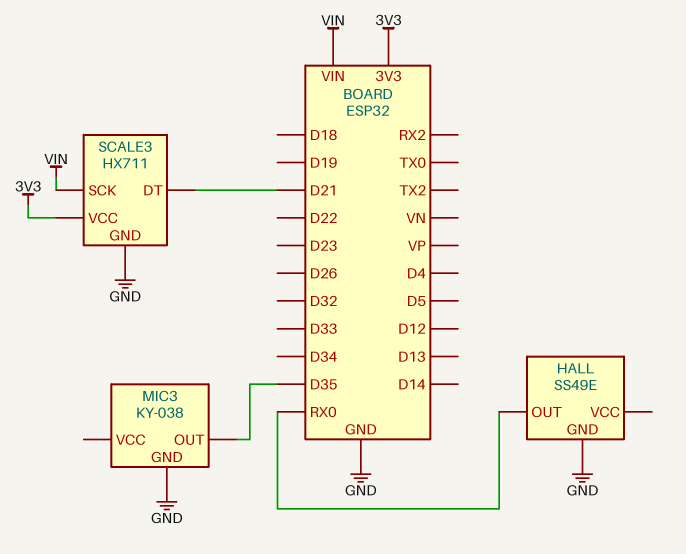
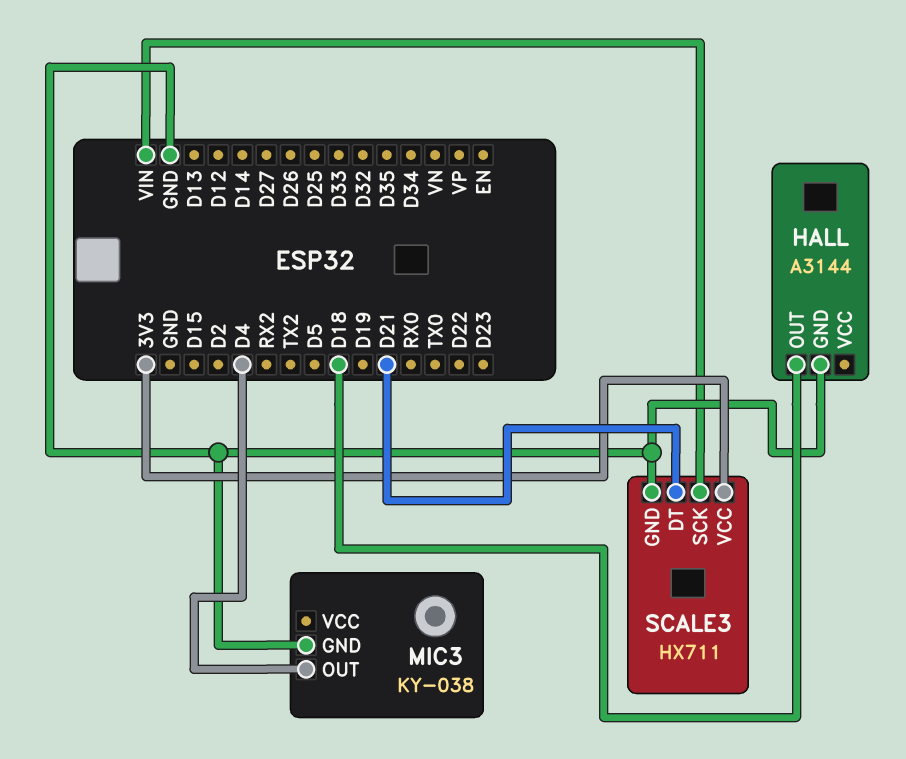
HALL: SS49E -> A3144
HALL pin OUT: RX0 -> D18
MIC3 pin OUT: D35 -> D4

